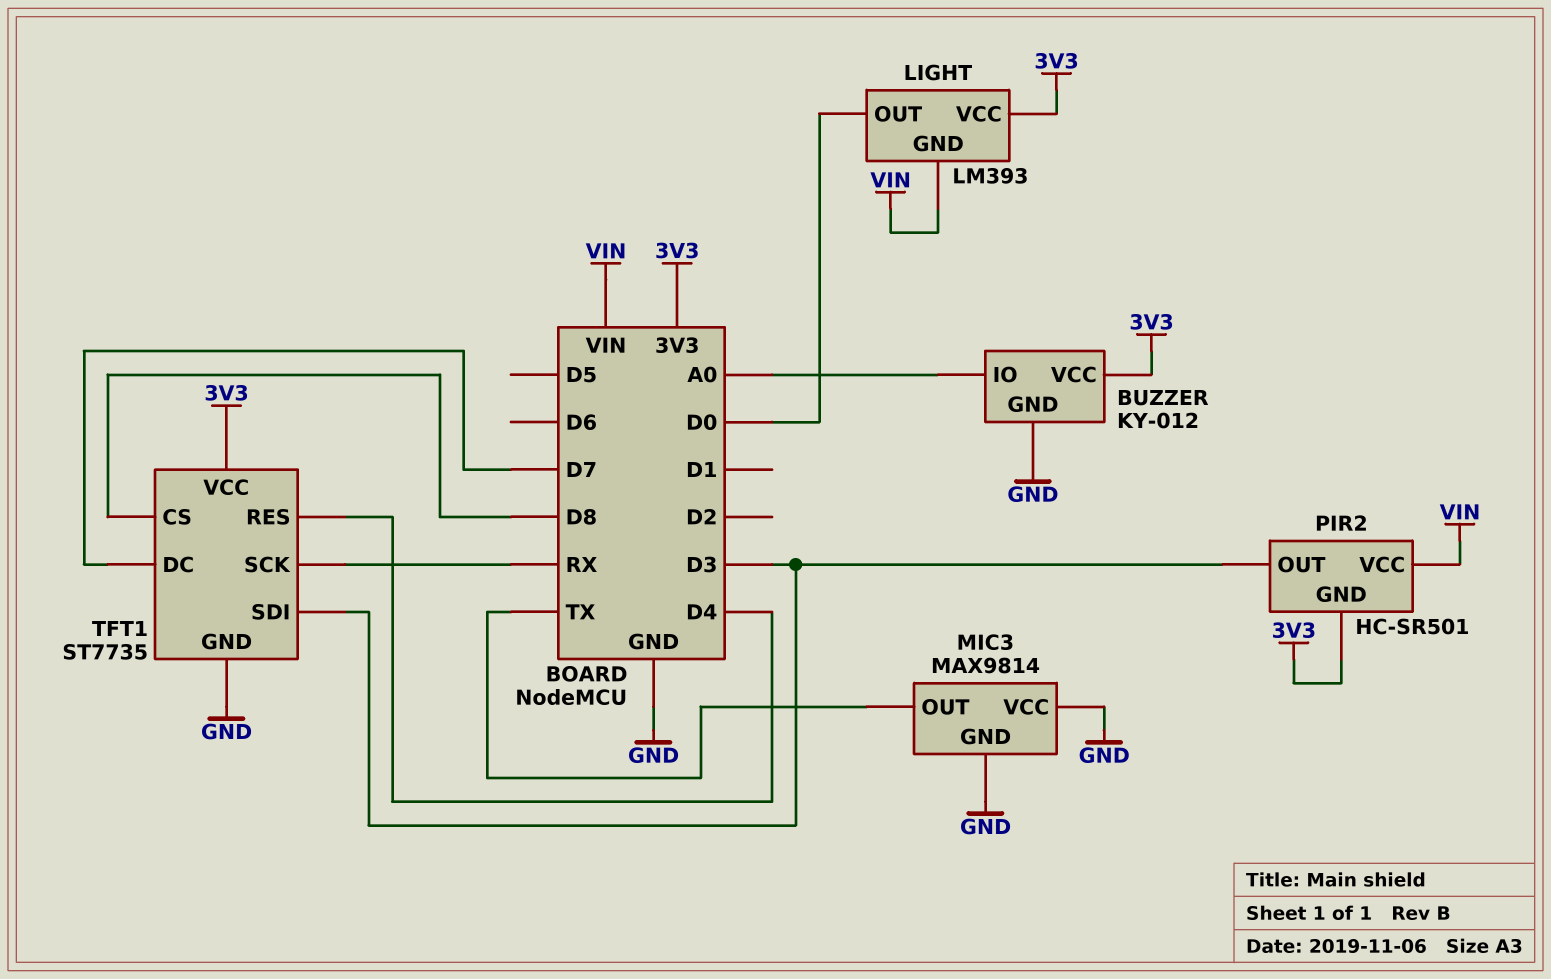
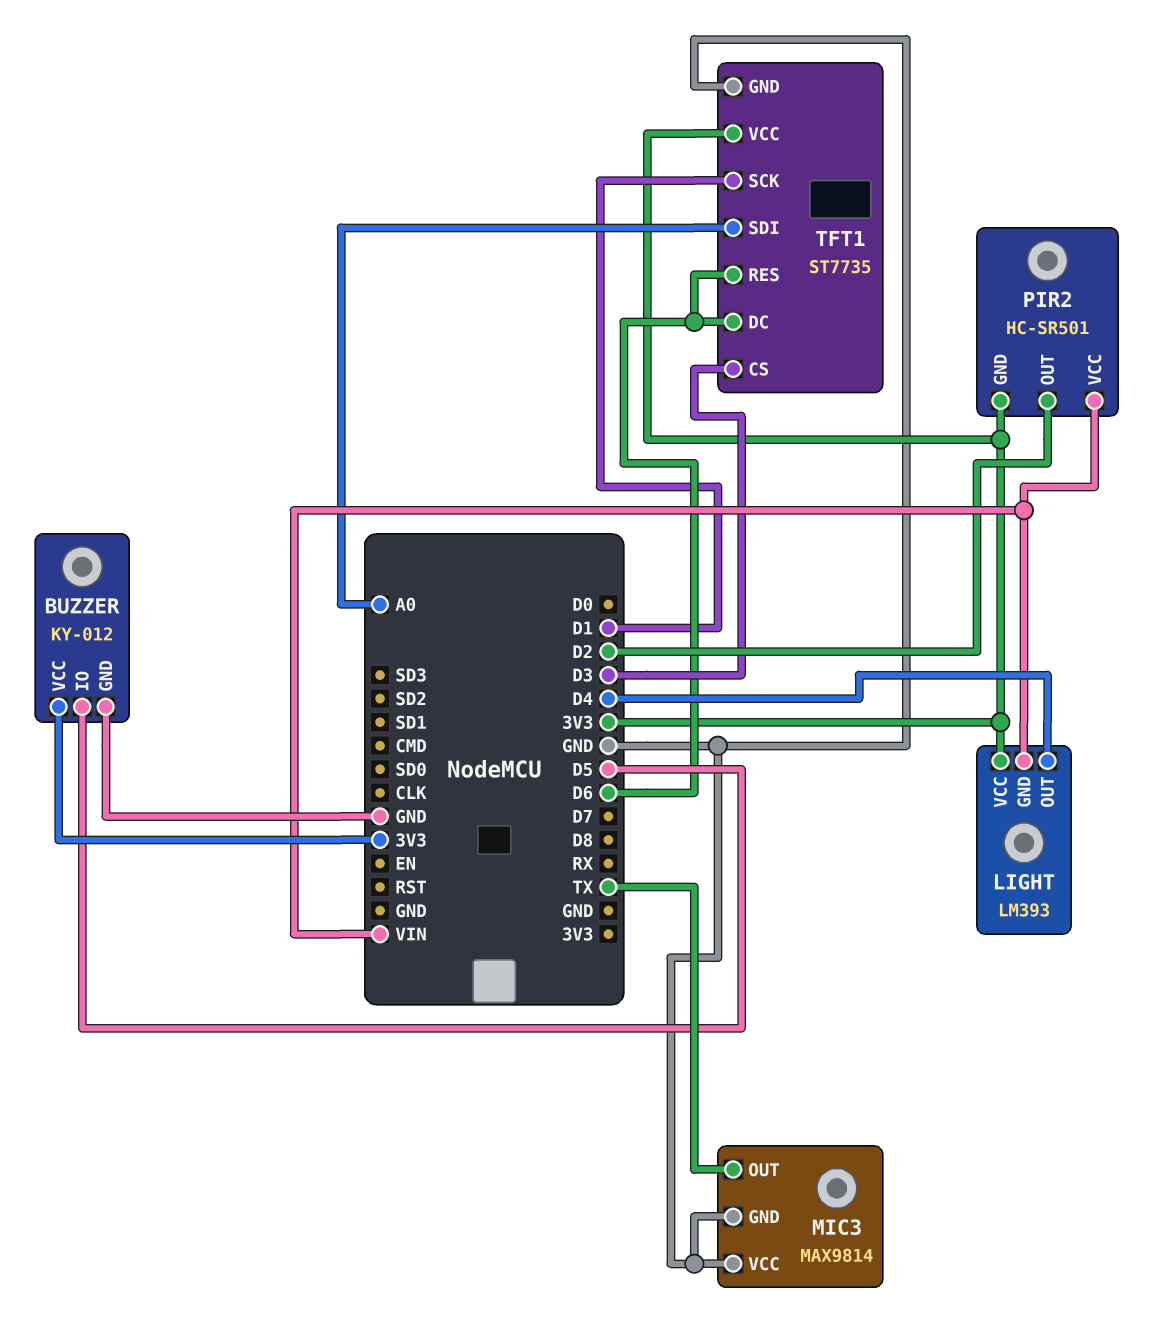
BUZZER pin IO: A0 -> D5
LIGHT pin OUT: D0 -> D4
PIR2 pin OUT: D3 -> D2
TFT1 pin CS: D8 -> D3
TFT1 pin DC: D7 -> D6
TFT1 pin RES: D4 -> D6
TFT1 pin SCK: RX -> D1
TFT1 pin SDI: D3 -> A0

